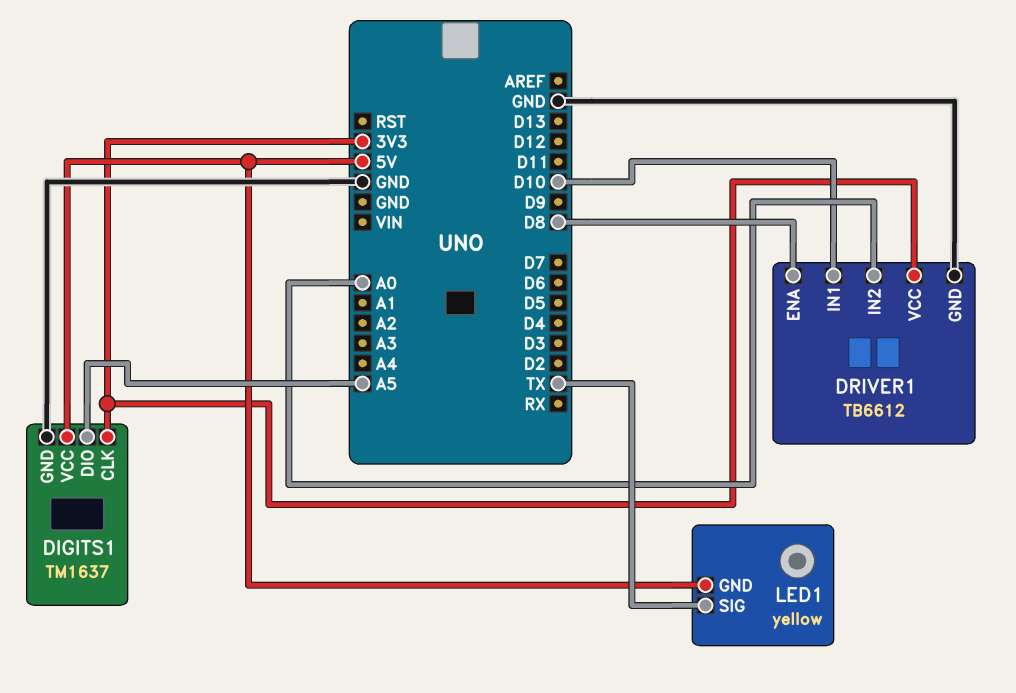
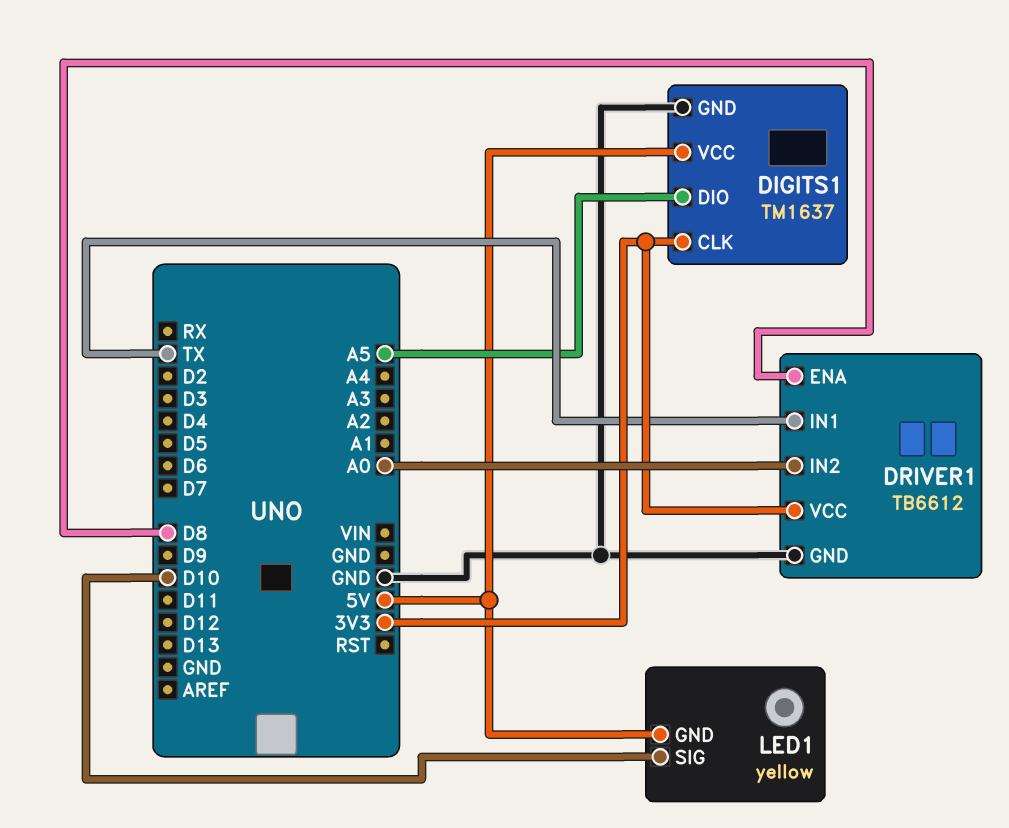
DRIVER1 pin IN1: D10 -> TX
LED1 pin SIG: TX -> D10

